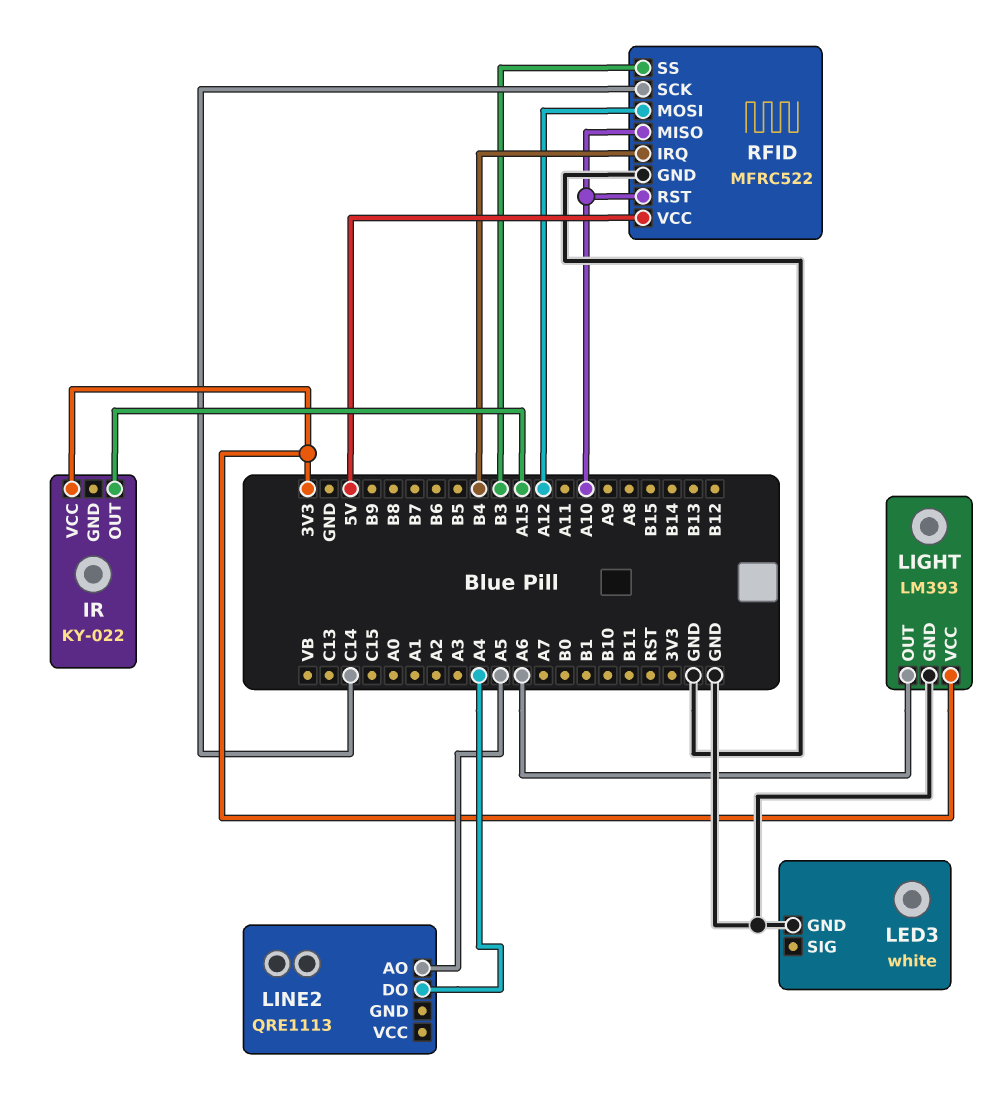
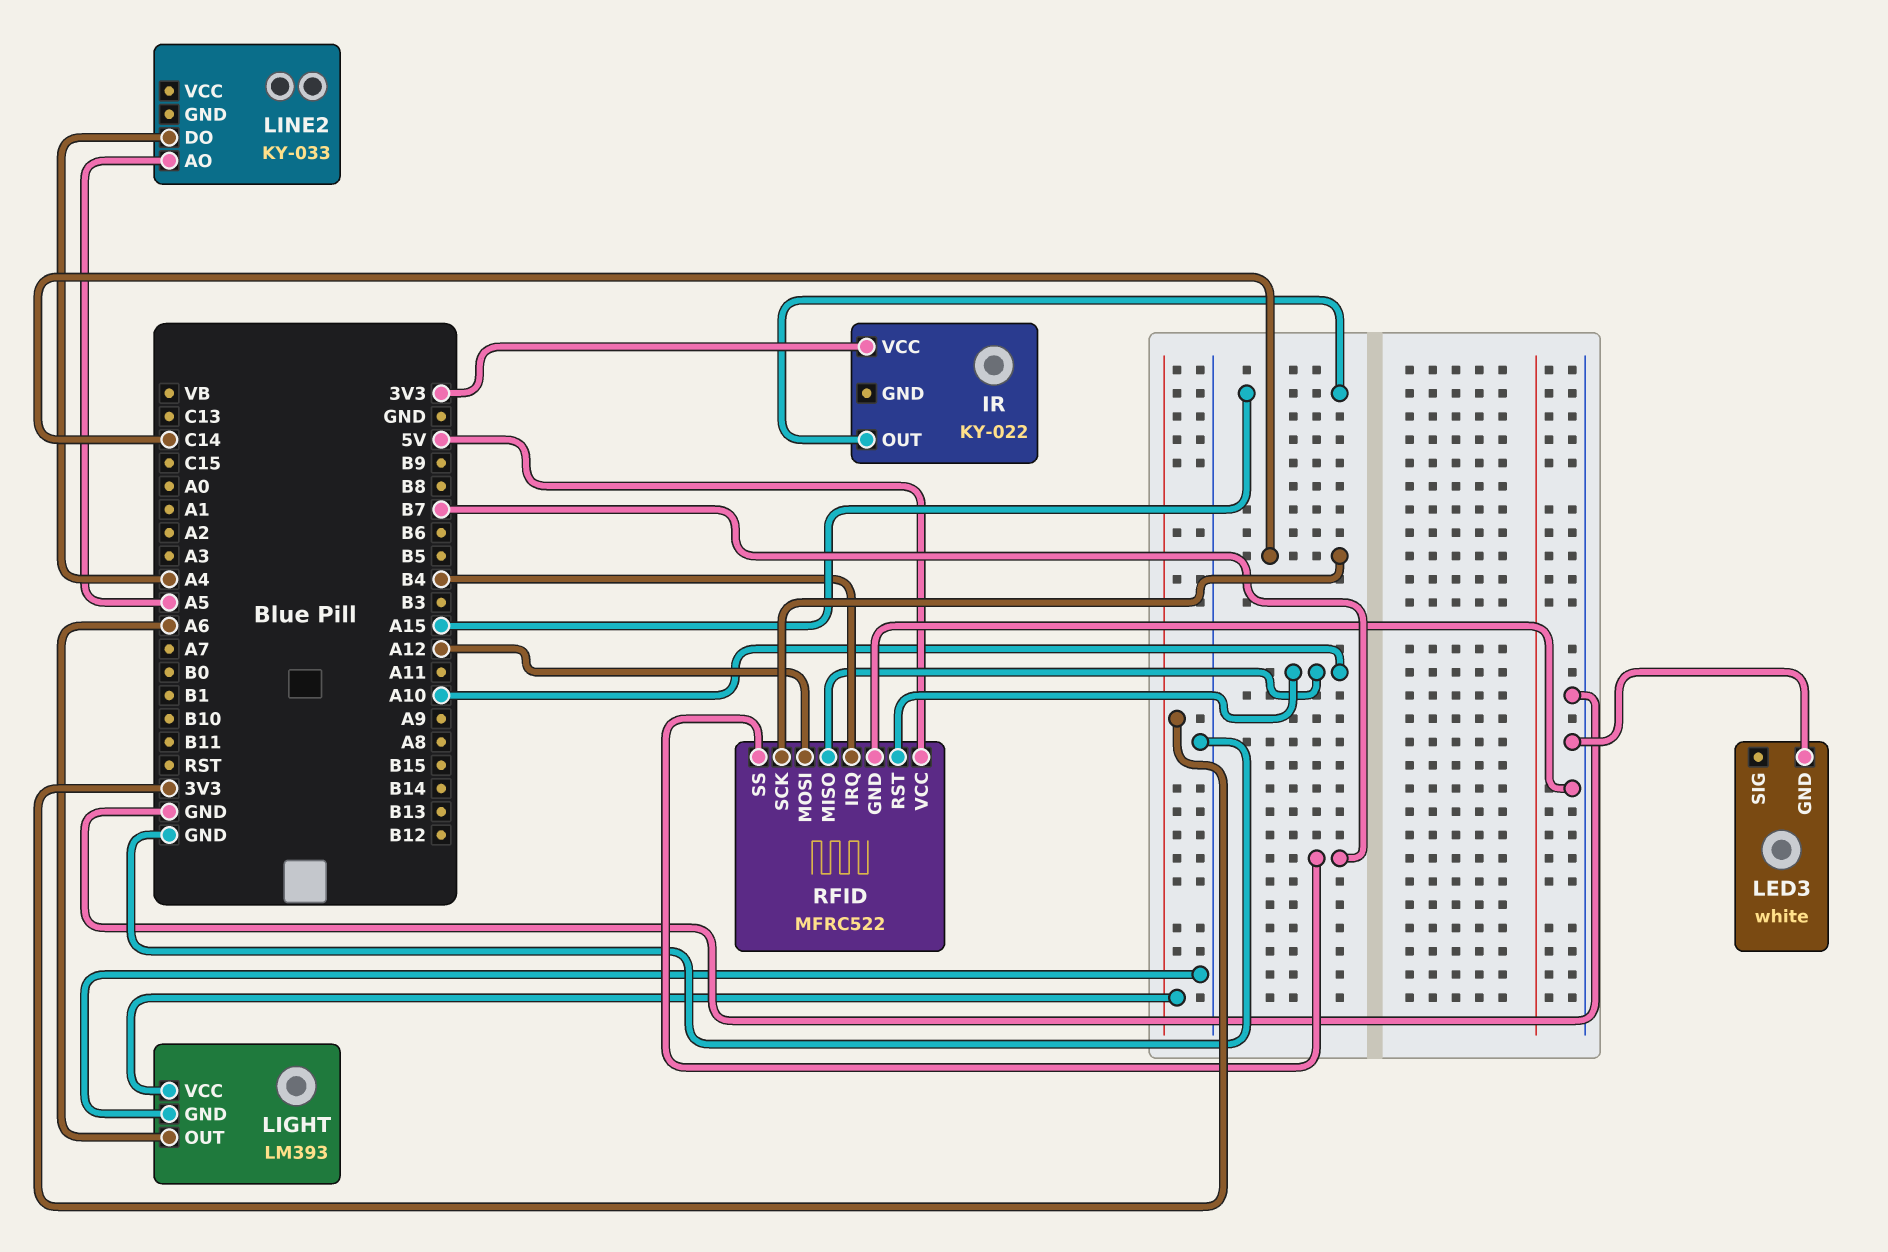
LINE2: QRE1113 -> KY-033
RFID pin SS: B3 -> B7

